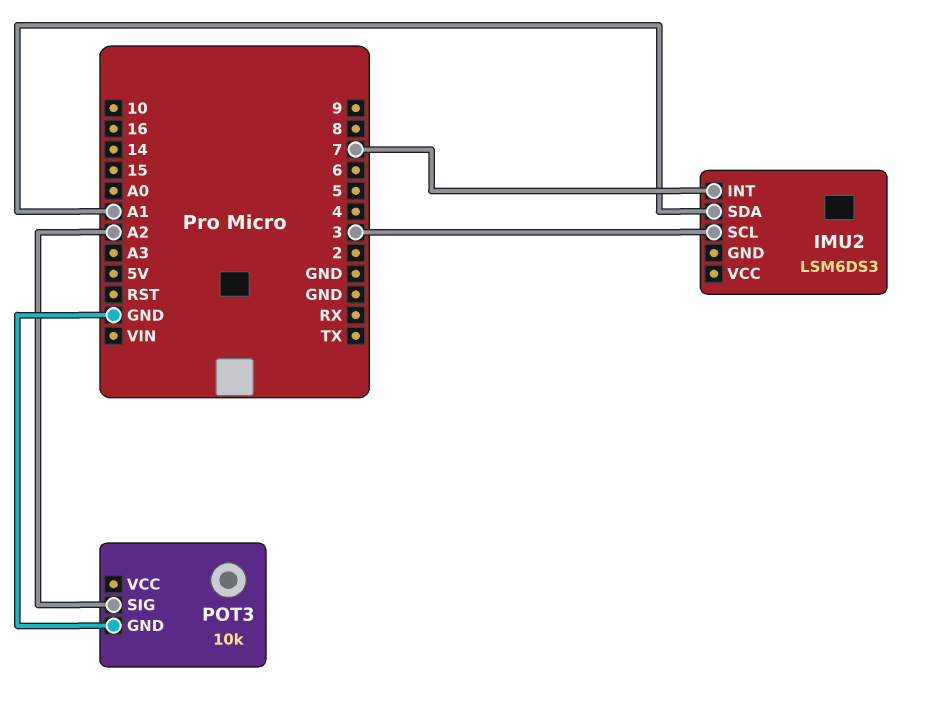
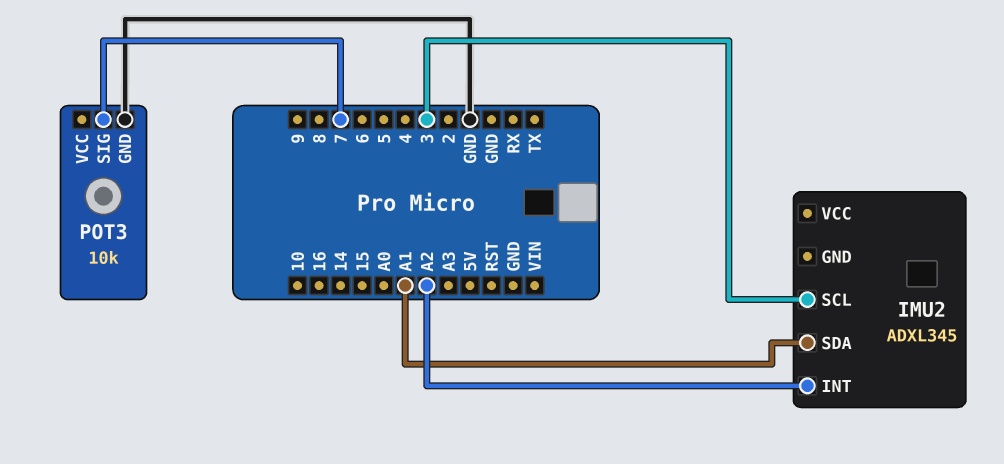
IMU2: LSM6DS3 -> ADXL345
IMU2 pin INT: 7 -> A2
POT3 pin SIG: A2 -> 7

